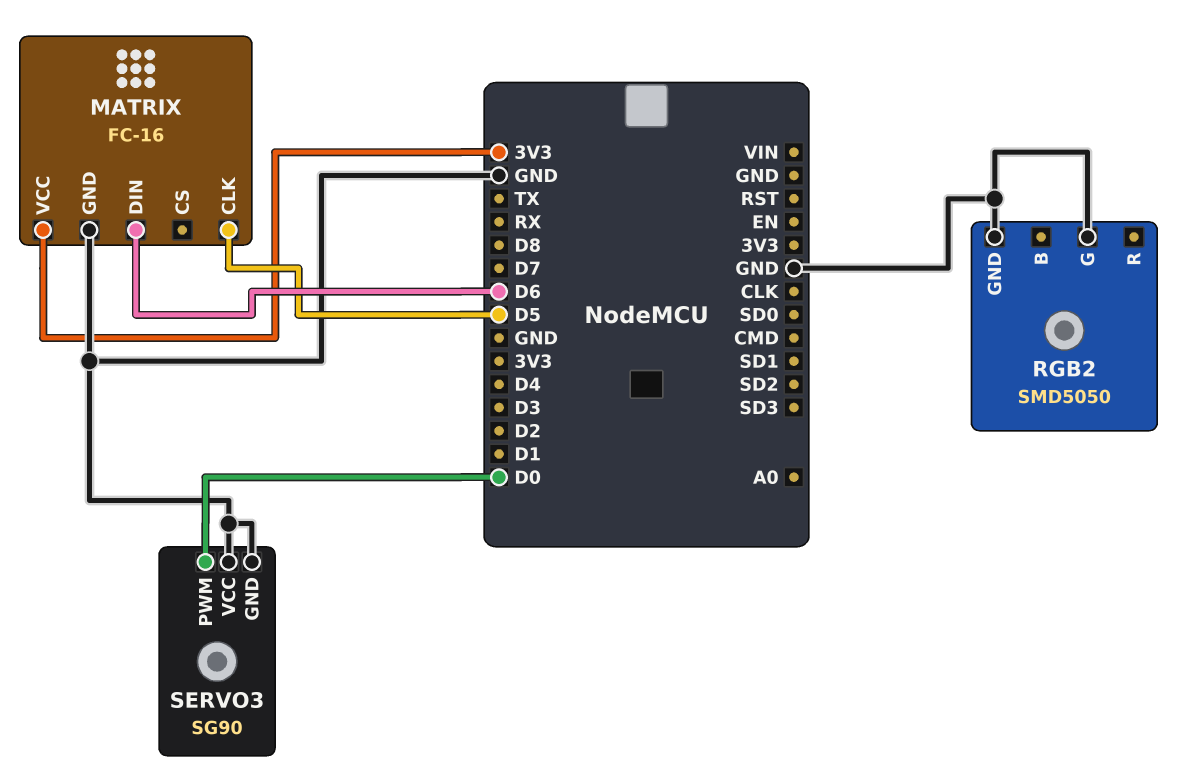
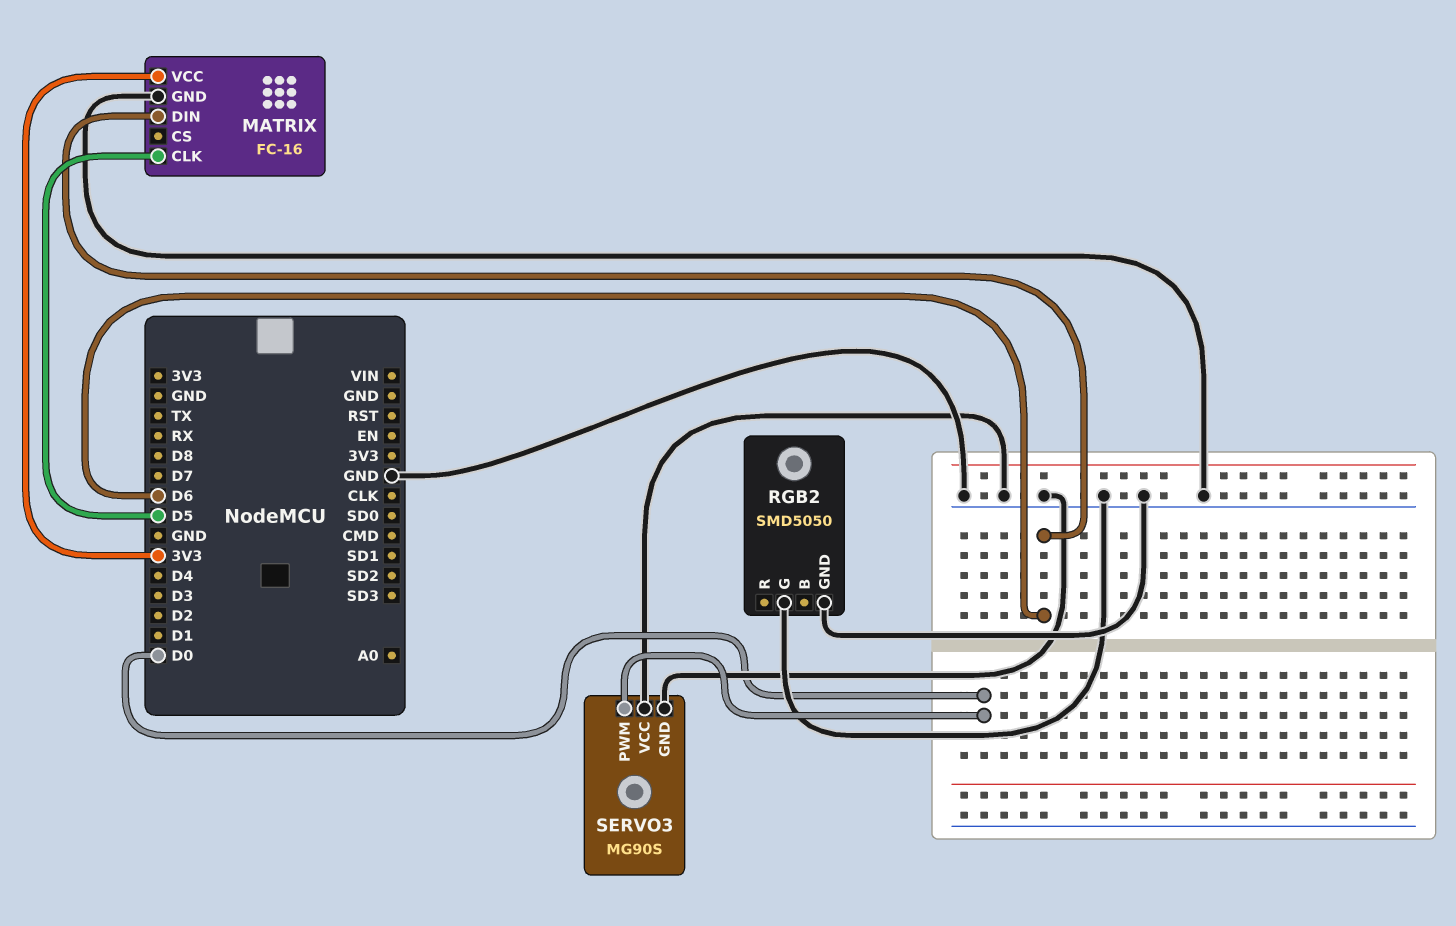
SERVO3: SG90 -> MG90S

